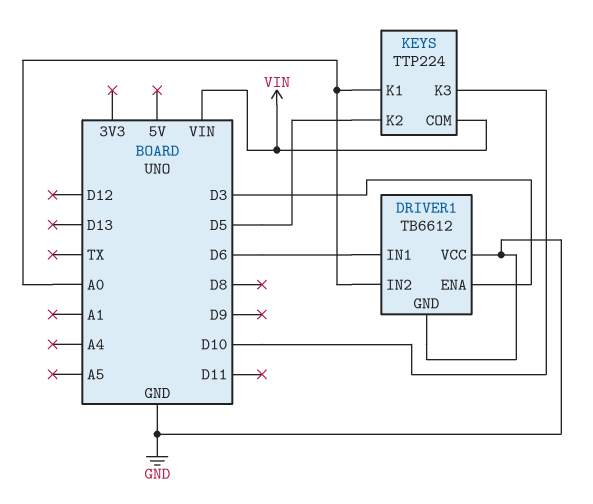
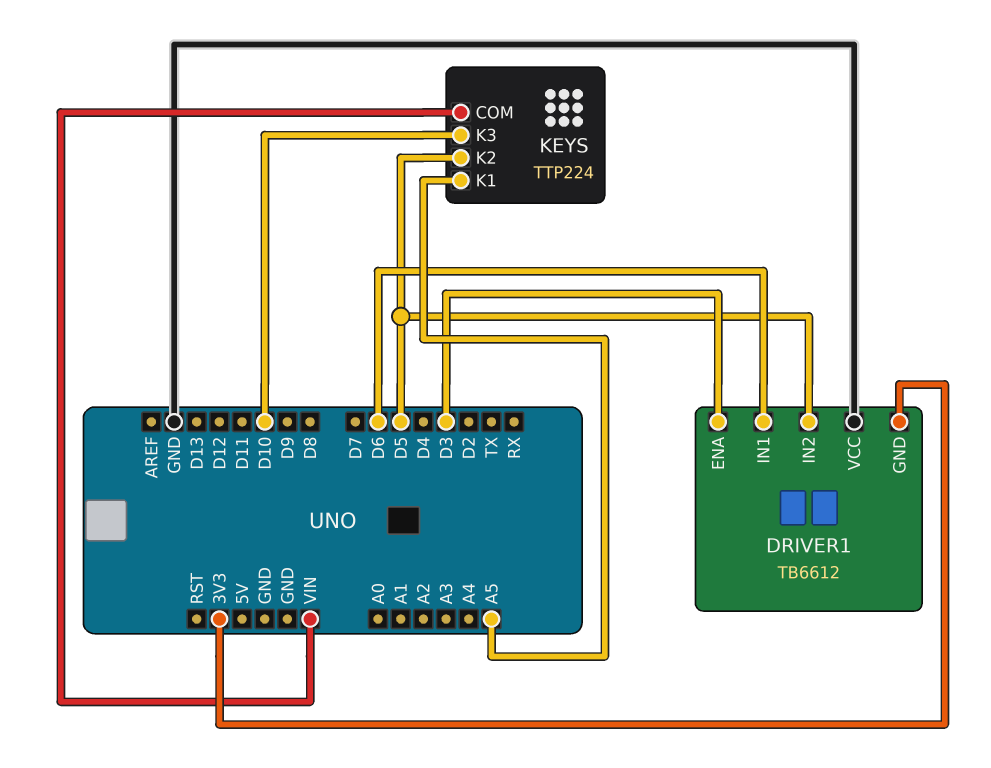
DRIVER1 pin GND: GND -> 3V3
DRIVER1 pin IN2: A0 -> D5
KEYS pin K1: A0 -> A5

